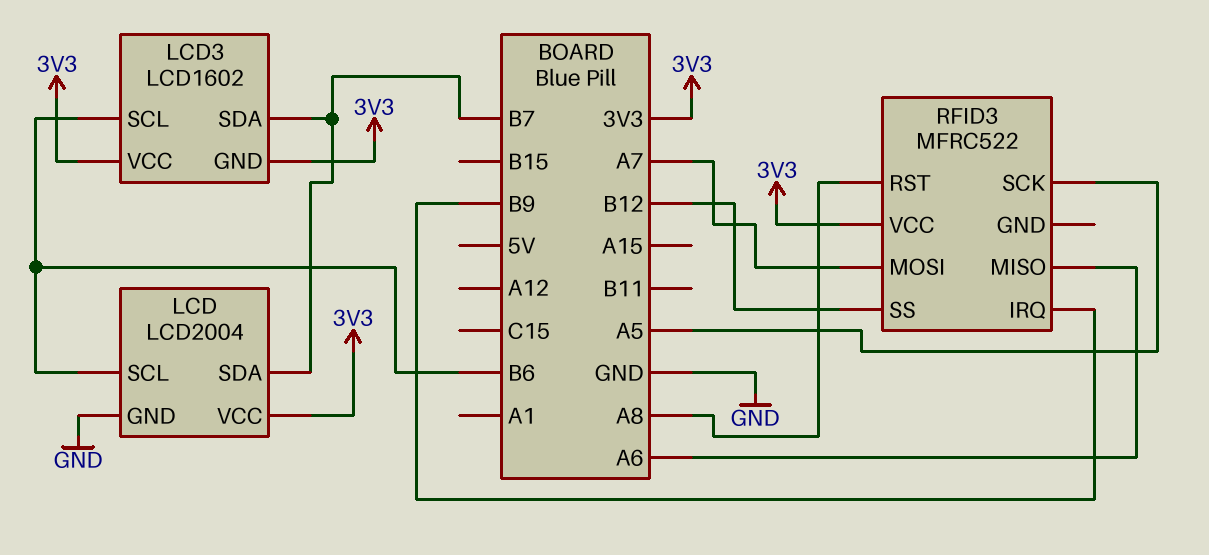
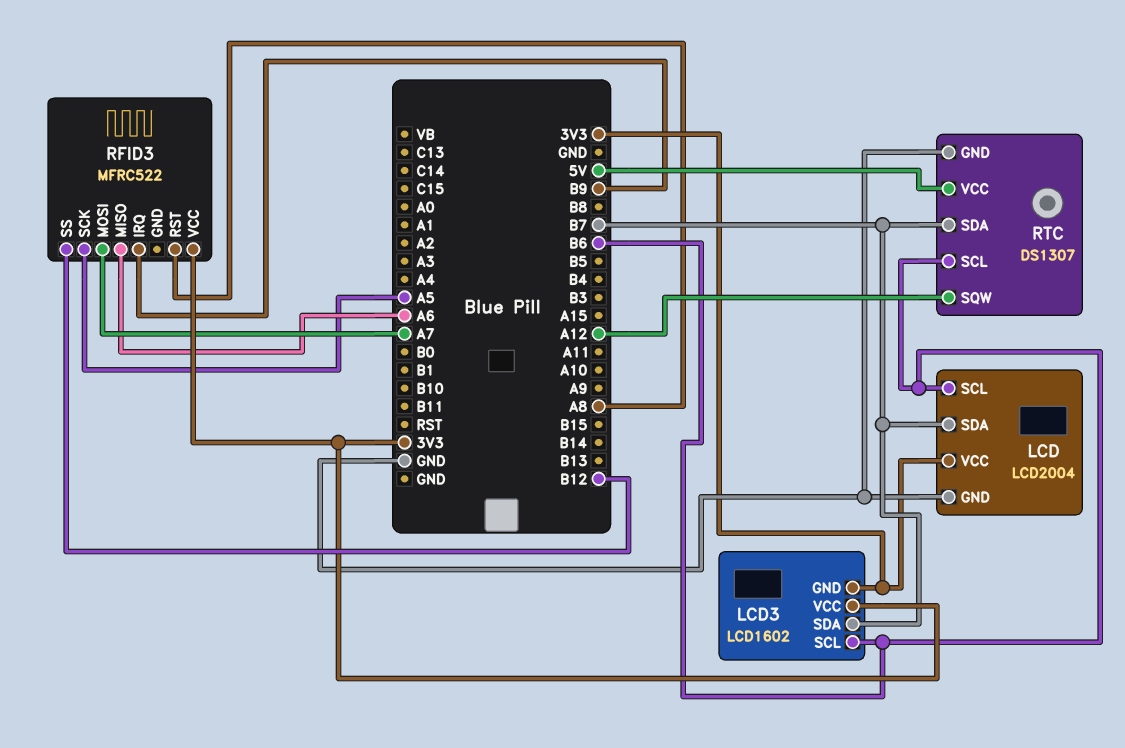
RTC: none -> DS1307
RTC pin GND: none -> GND
RTC pin SCL: none -> B6
RTC pin SDA: none -> B7
RTC pin SQW: none -> A12
RTC pin VCC: none -> 5V

